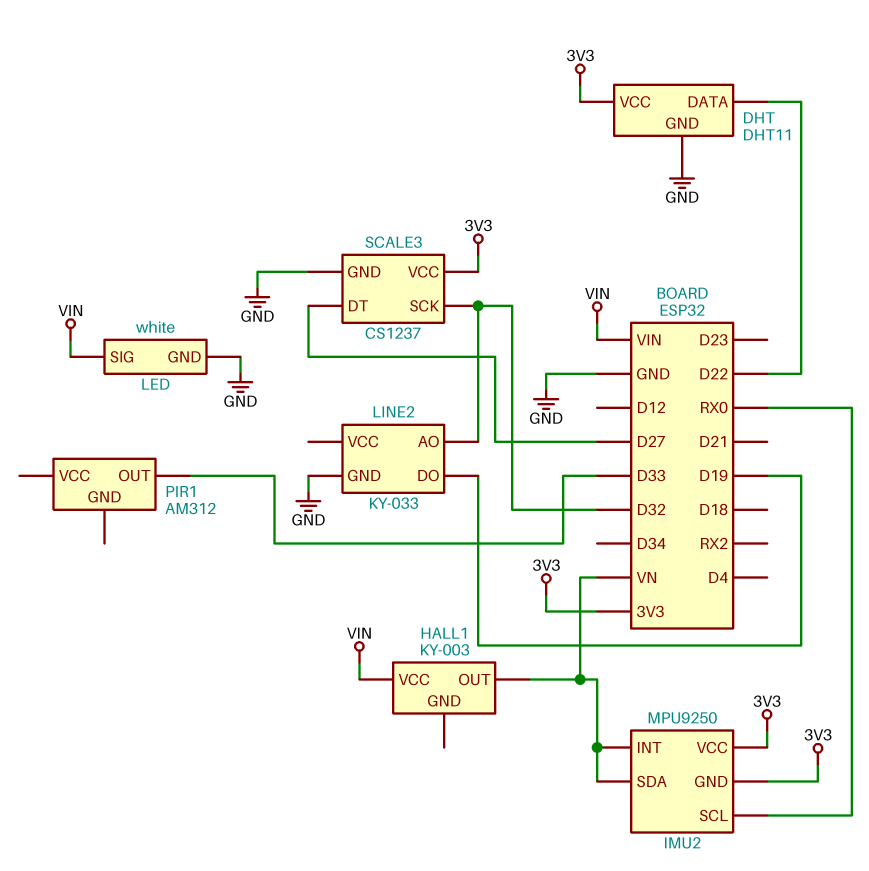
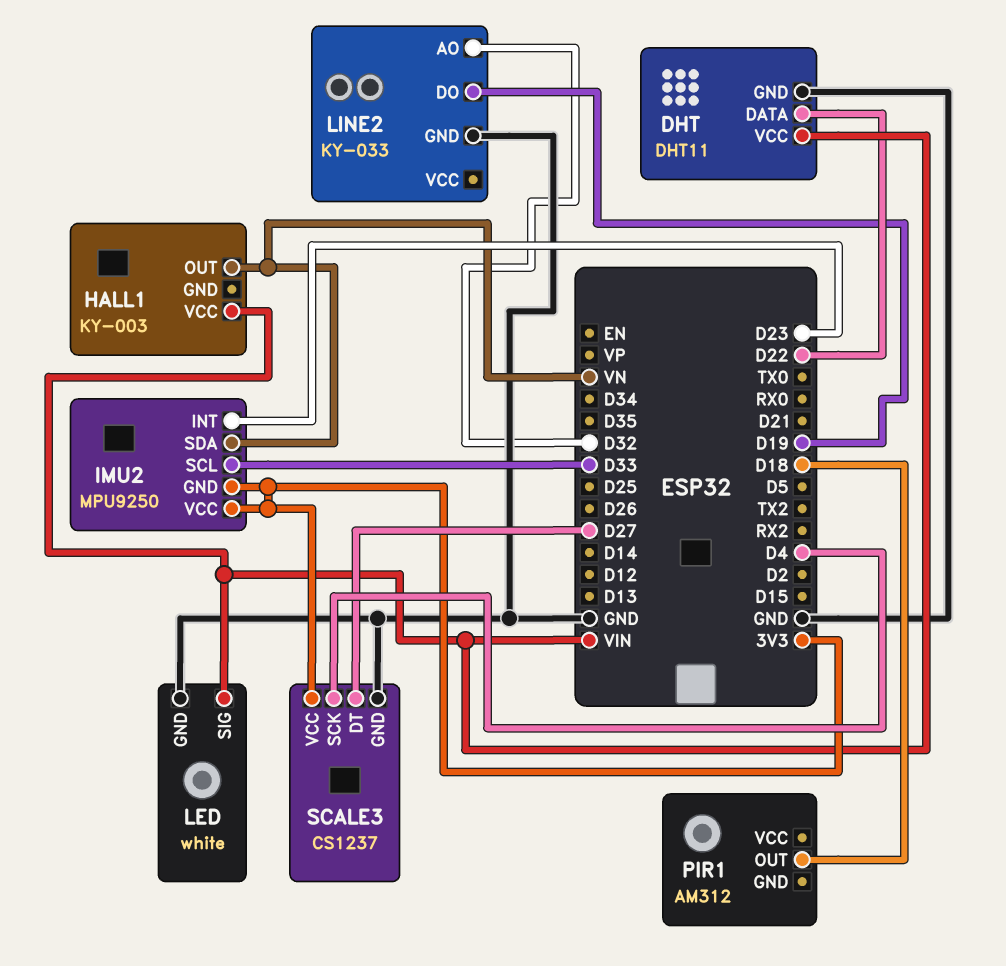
DHT pin VCC: 3V3 -> VIN
IMU2 pin INT: VN -> D23
IMU2 pin SCL: RX0 -> D33
PIR1 pin OUT: D33 -> D18
SCALE3 pin SCK: D32 -> D4

